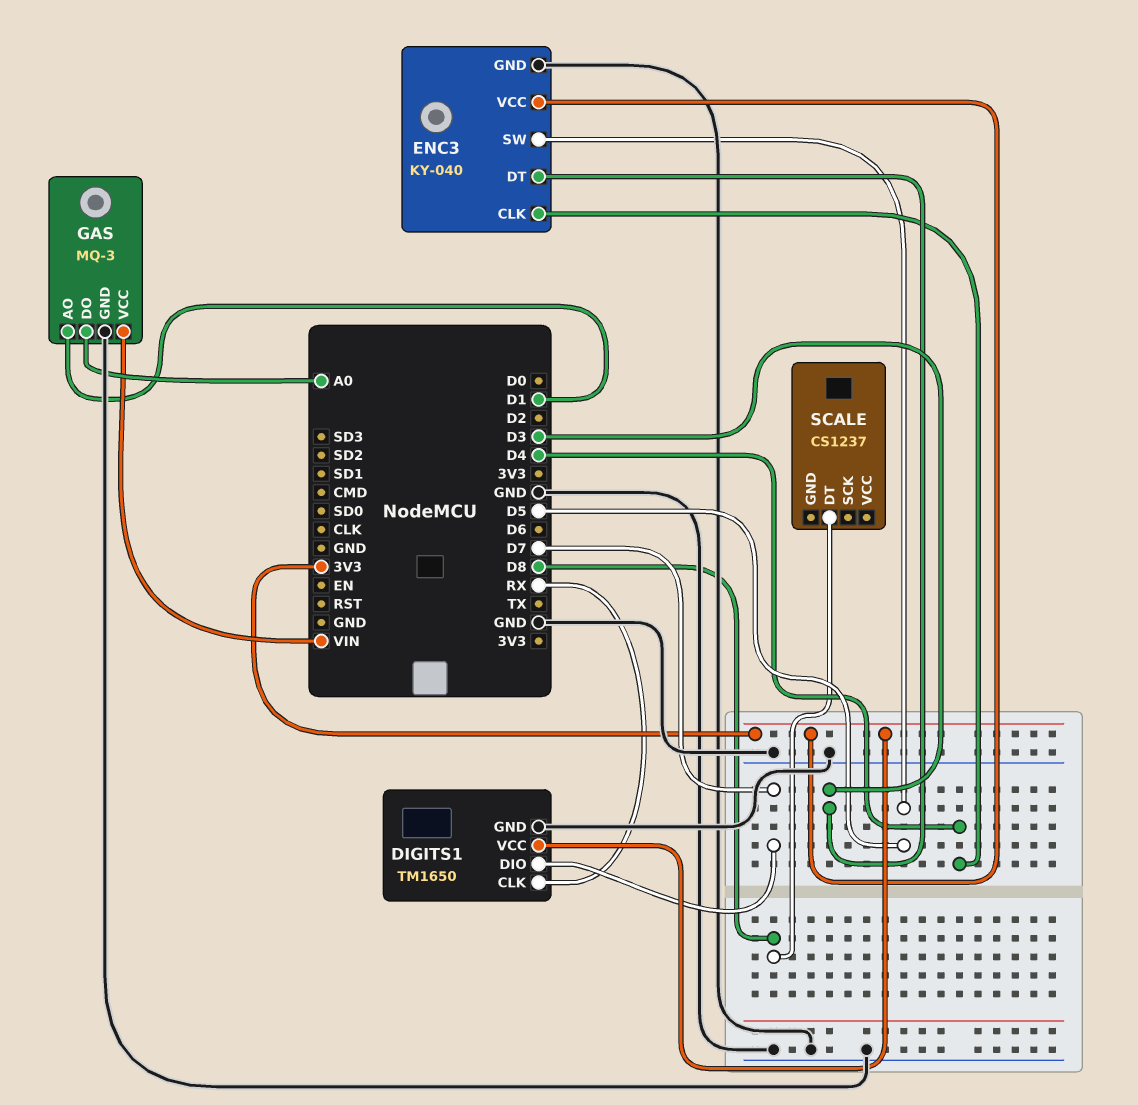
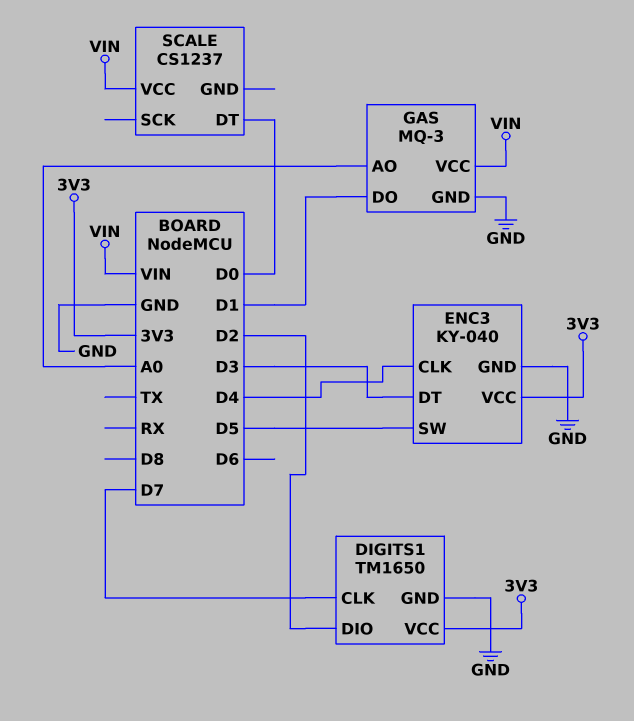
DIGITS1 pin CLK: RX -> D7
DIGITS1 pin DIO: D7 -> D2
GAS pin AO: D1 -> A0
GAS pin DO: A0 -> D1
SCALE pin DT: D8 -> D0
SCALE pin VCC: none -> VIN

